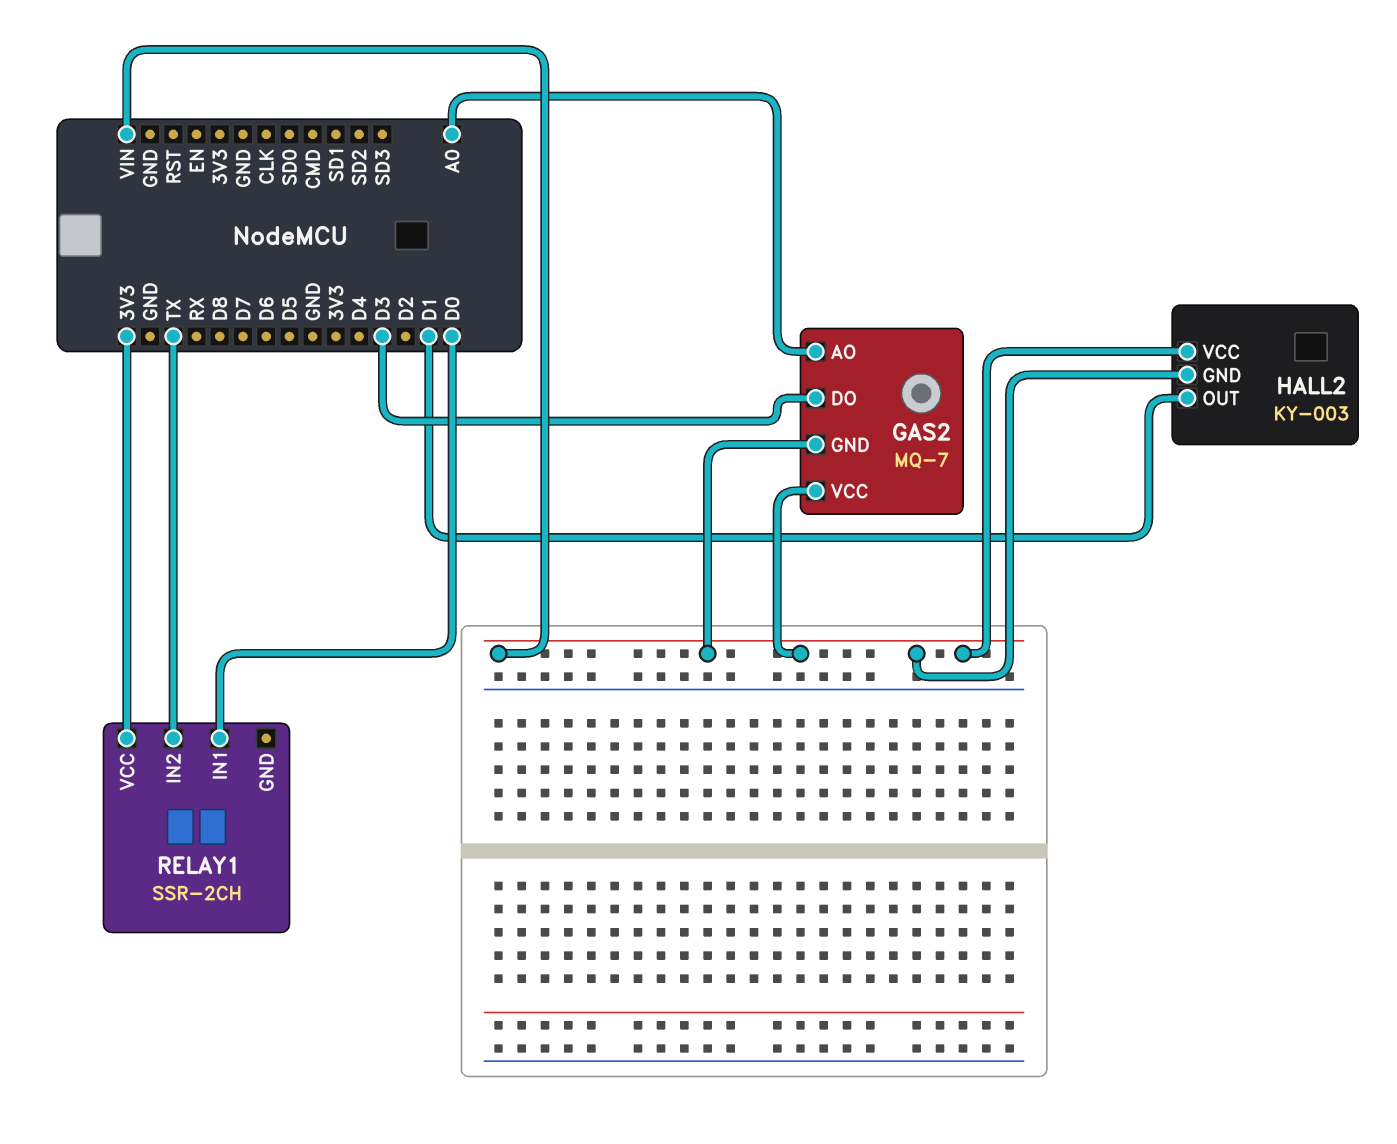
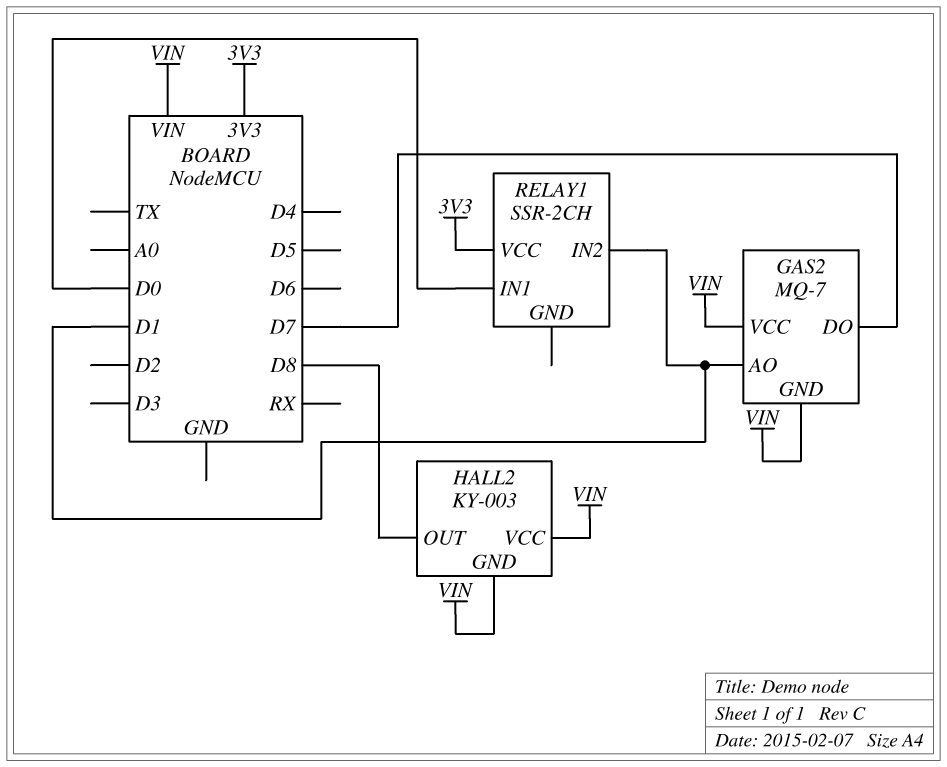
GAS2 pin AO: A0 -> D1
GAS2 pin DO: D3 -> D7
HALL2 pin OUT: D1 -> D8
RELAY1 pin IN2: TX -> D1

